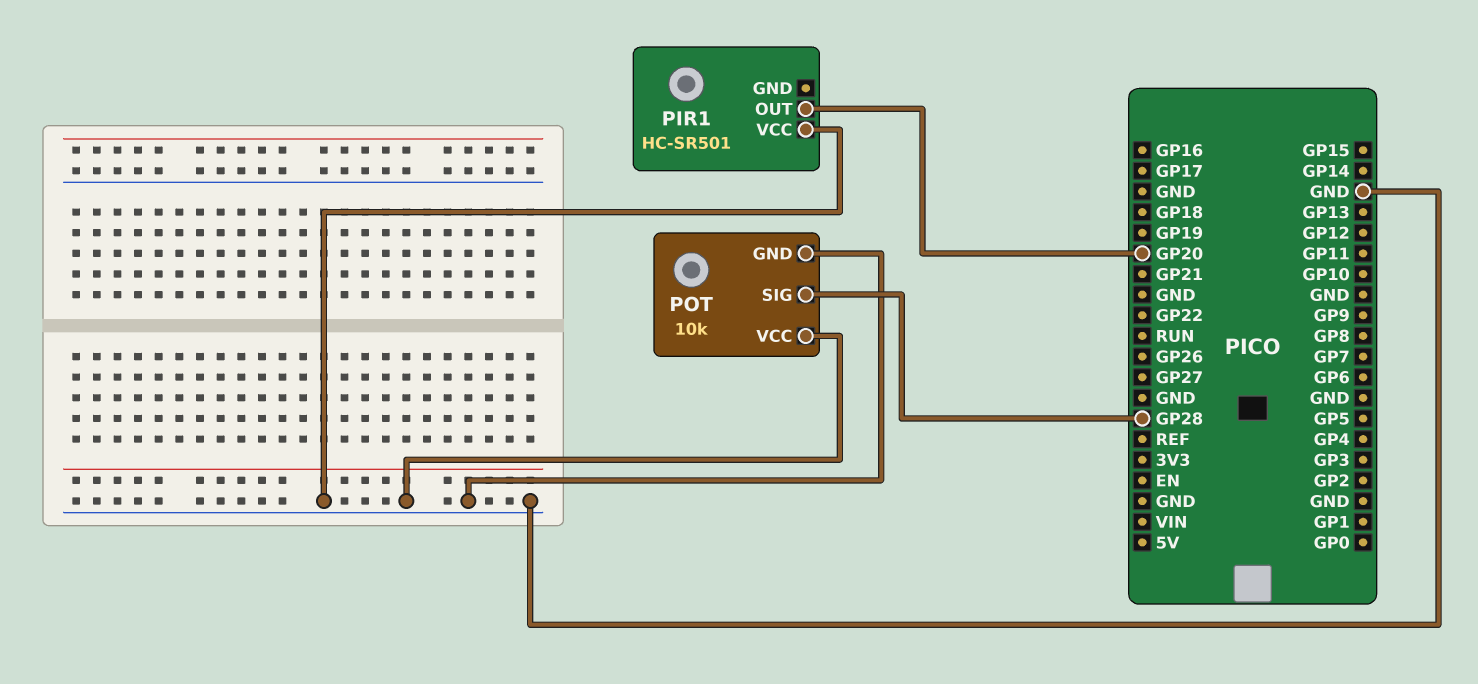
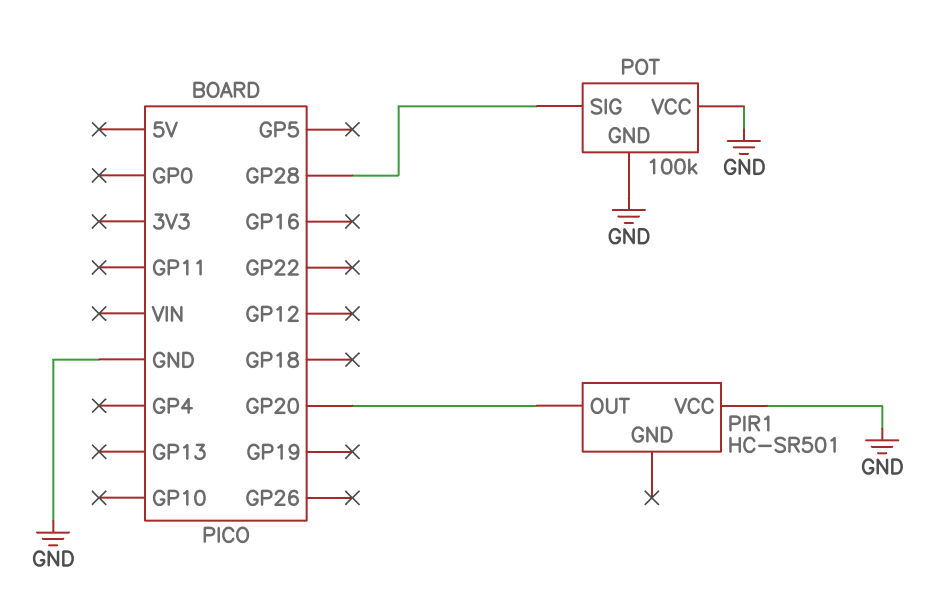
POT: 10k -> 100k

